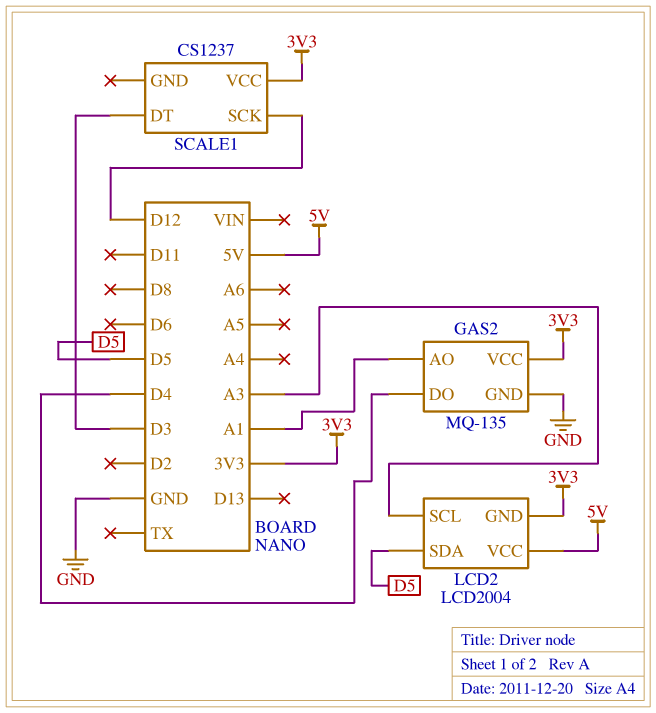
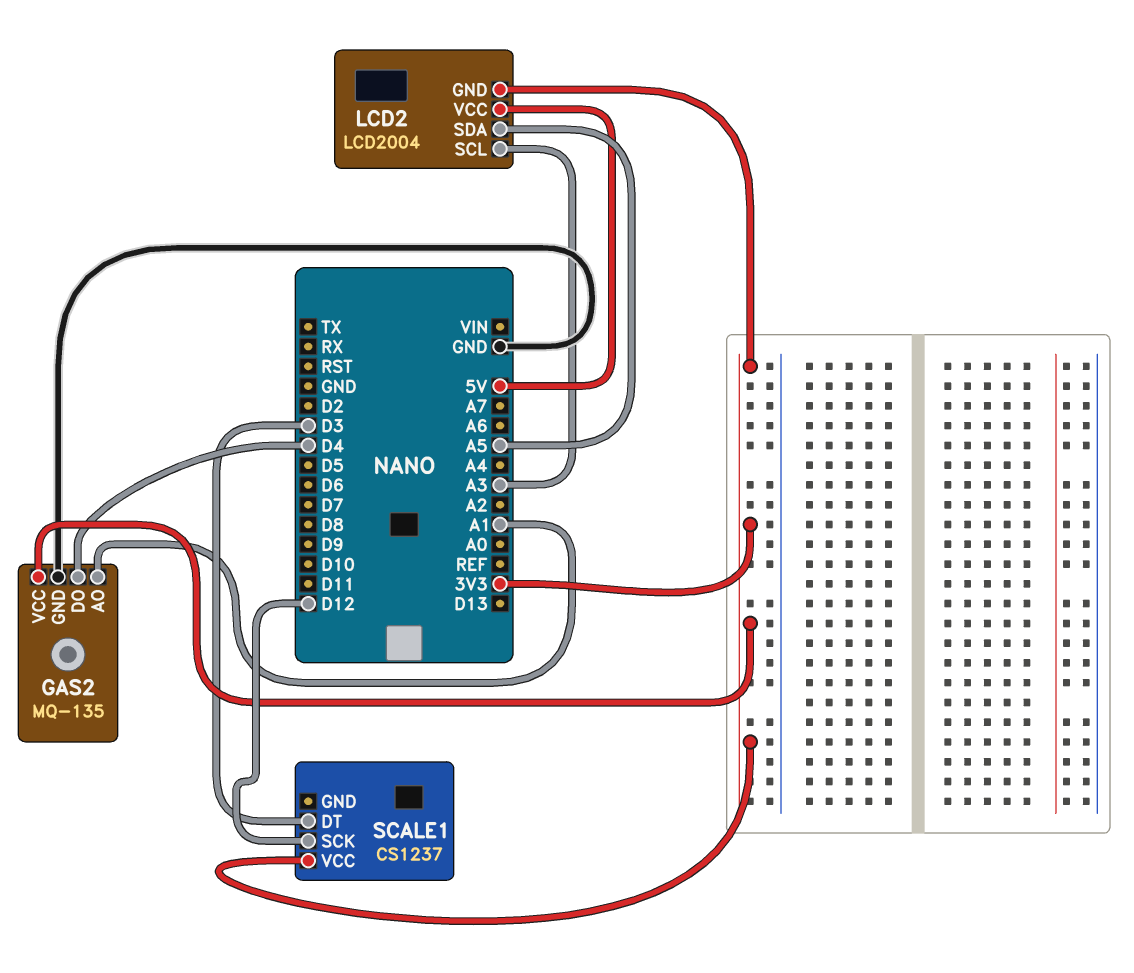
LCD2 pin SDA: D5 -> A5

